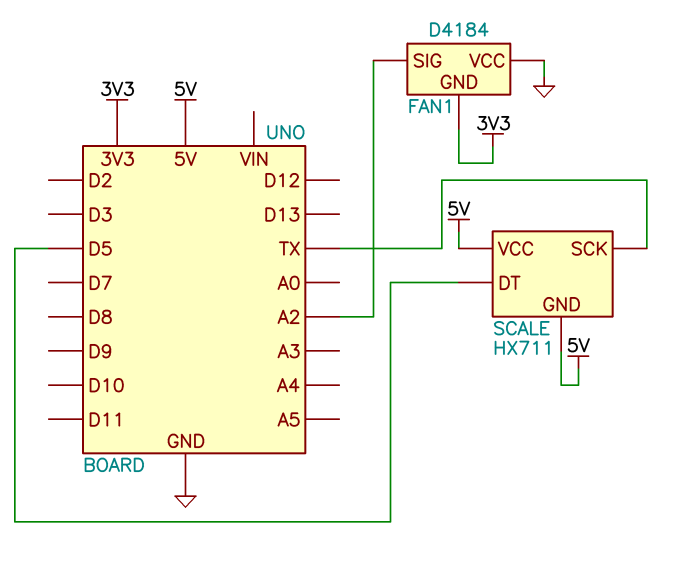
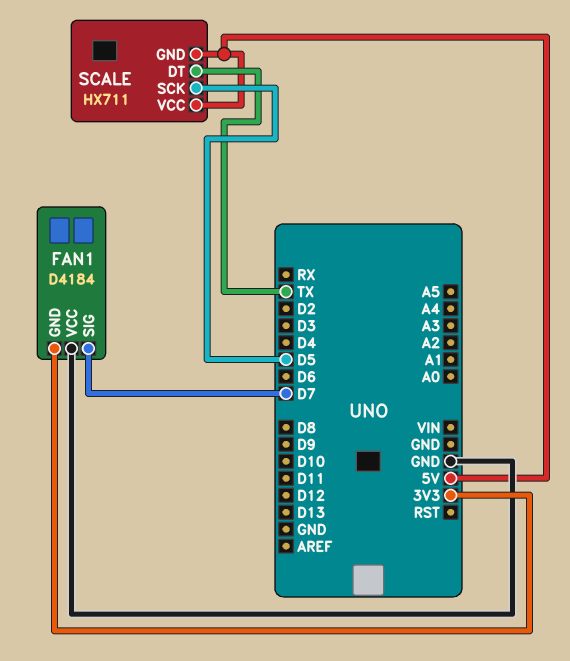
FAN1 pin SIG: A2 -> D7
SCALE pin DT: D5 -> TX
SCALE pin SCK: TX -> D5

